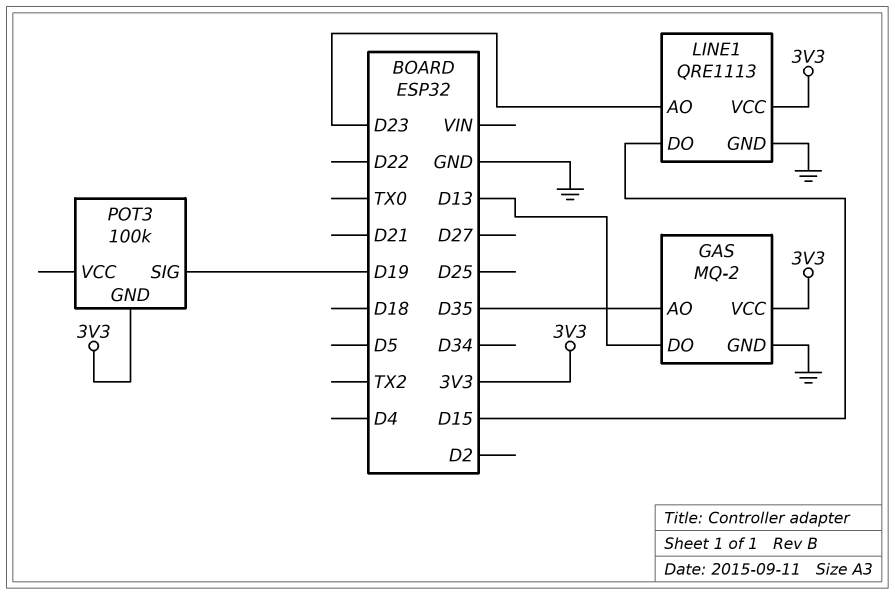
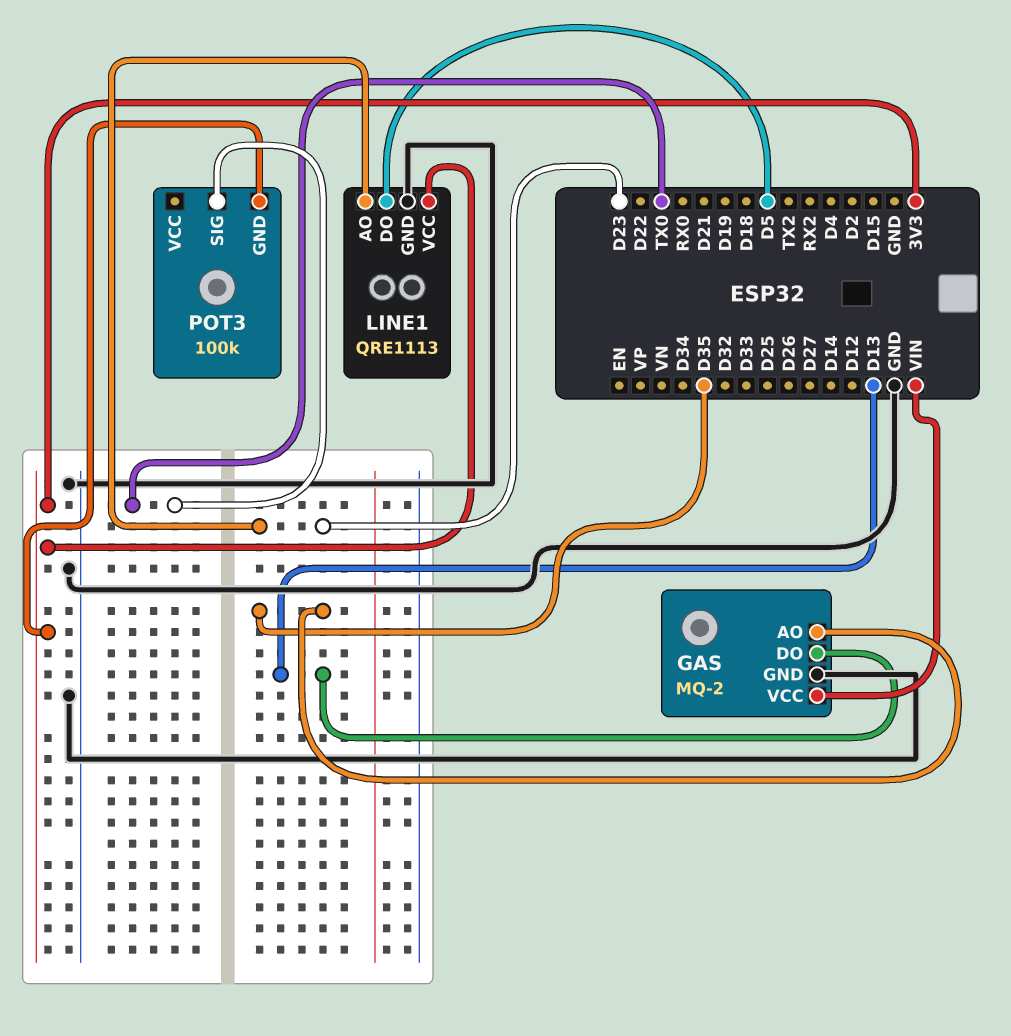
GAS pin VCC: 3V3 -> VIN
LINE1 pin DO: D15 -> D5
POT3 pin SIG: D19 -> TX0

